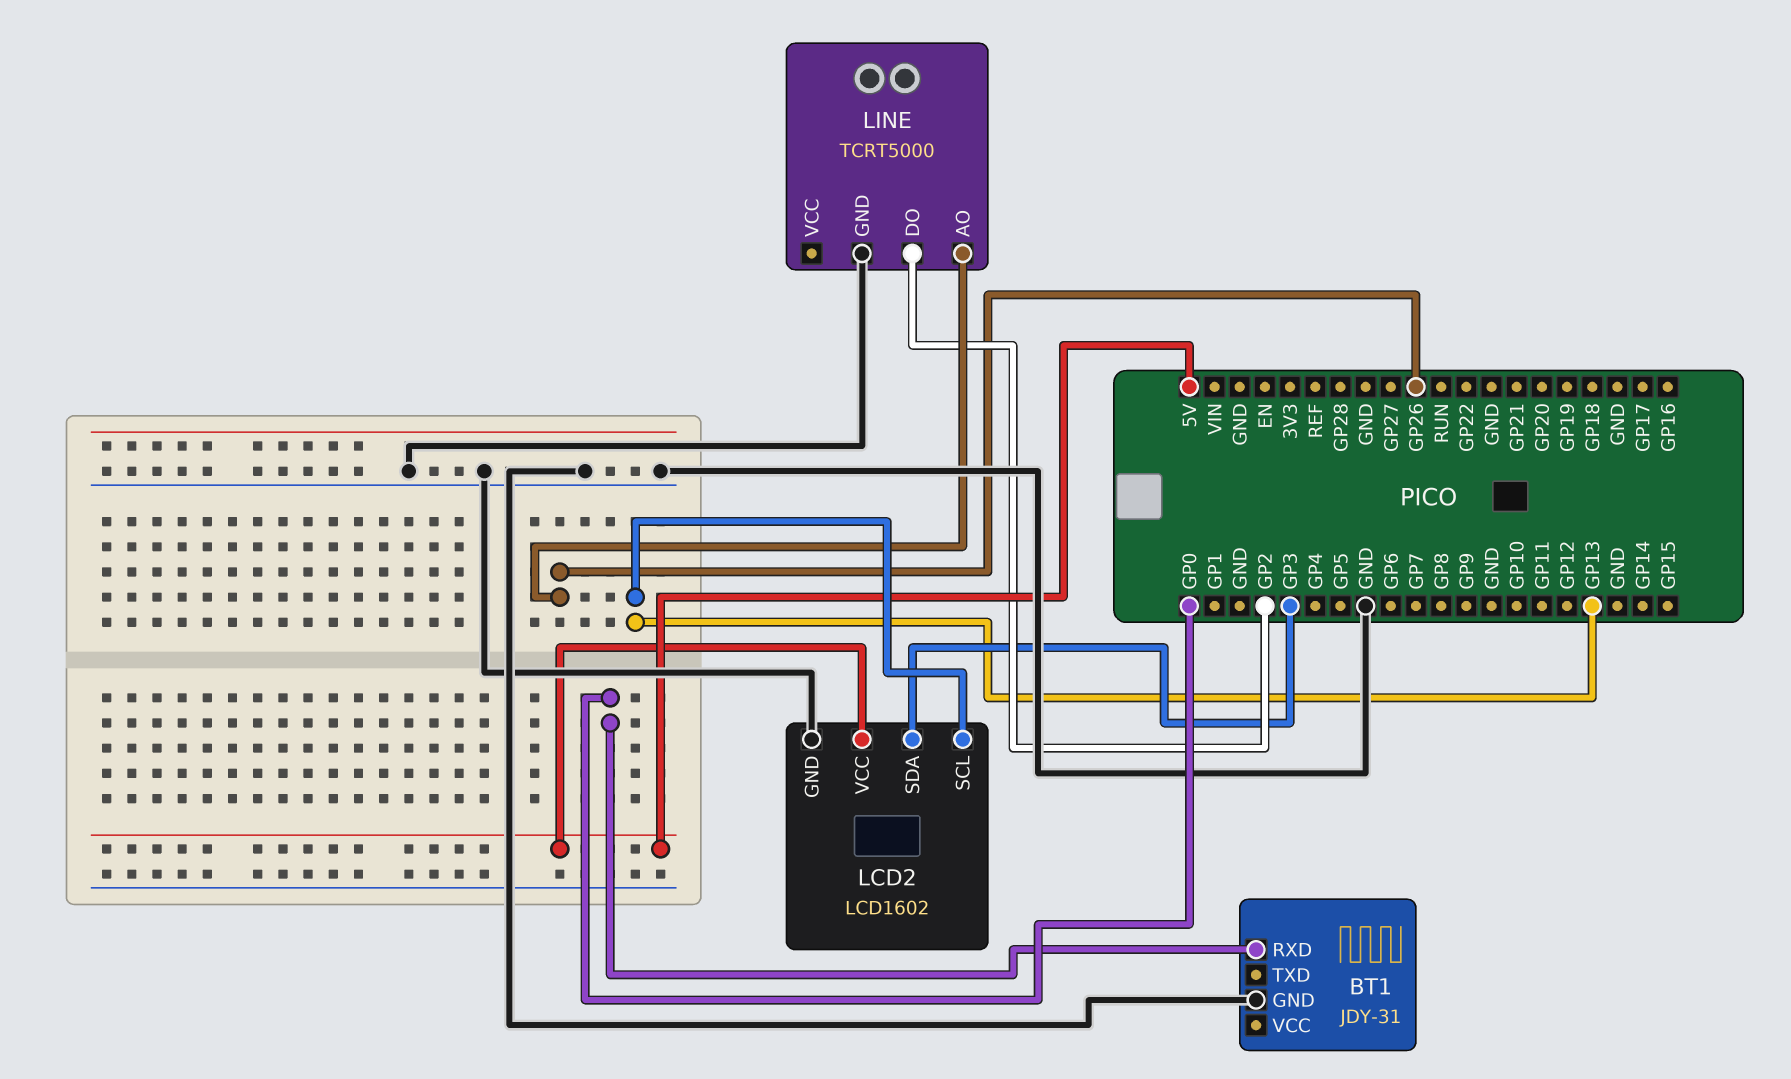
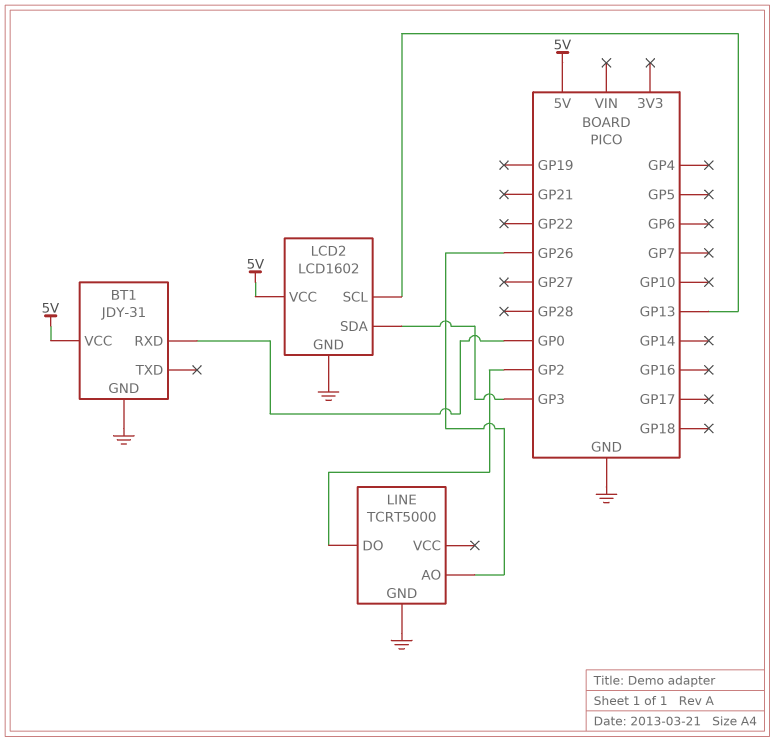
BT1 pin VCC: none -> 5V

